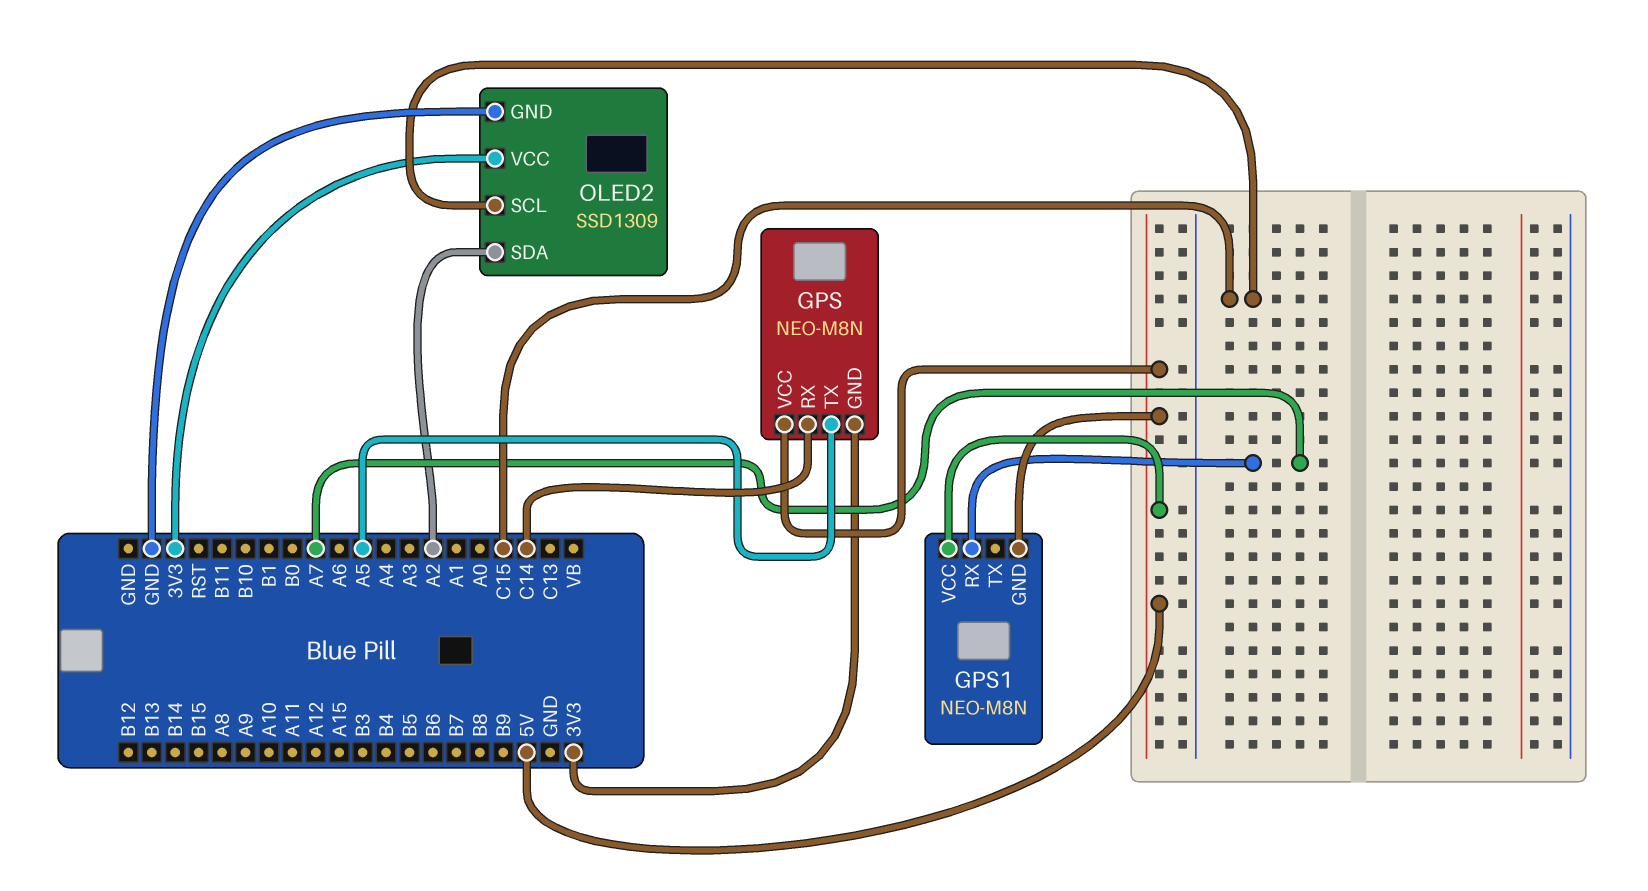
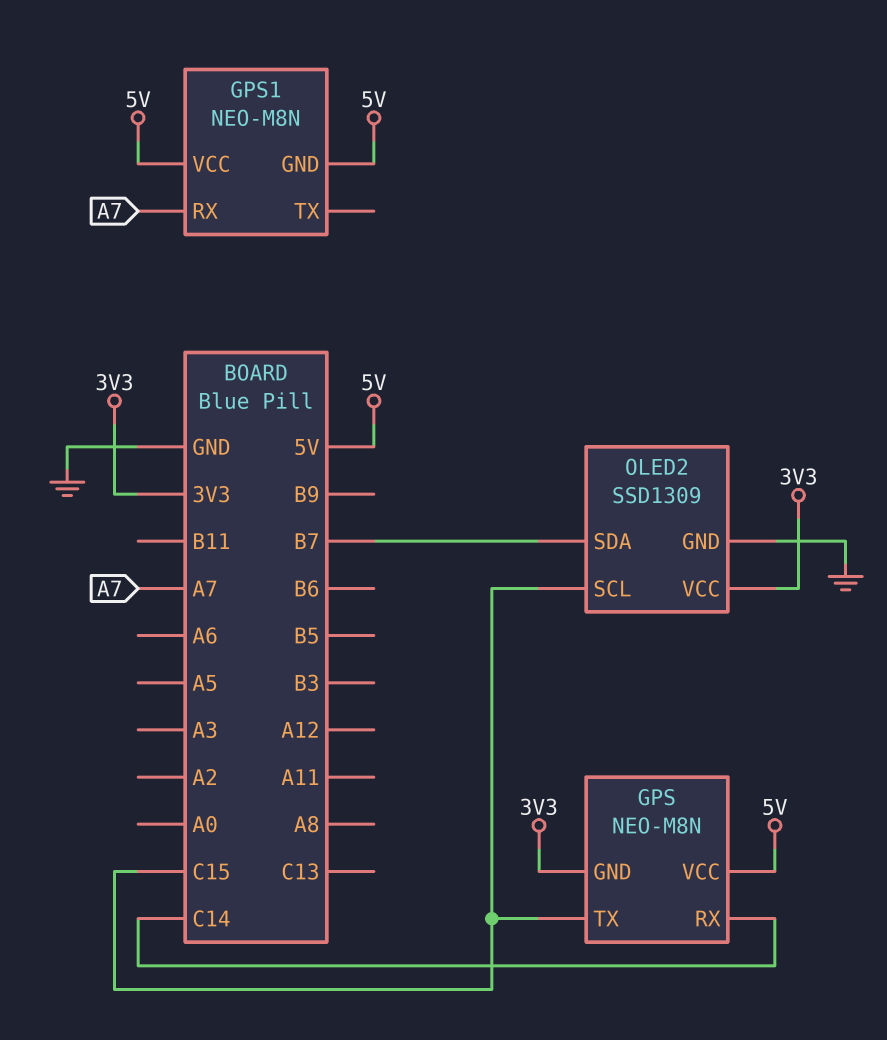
GPS pin TX: A5 -> C15
OLED2 pin SDA: A2 -> B7

